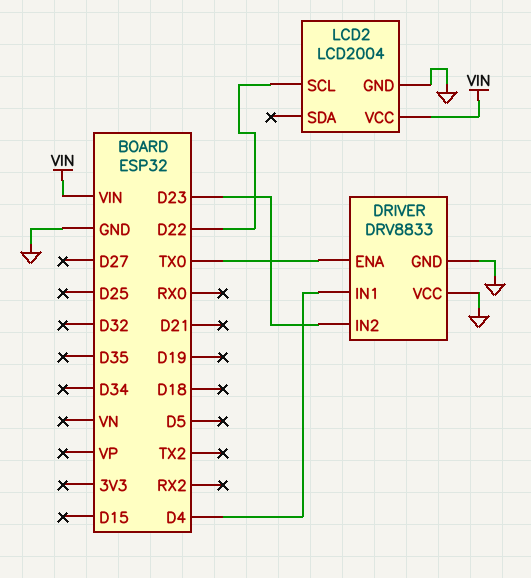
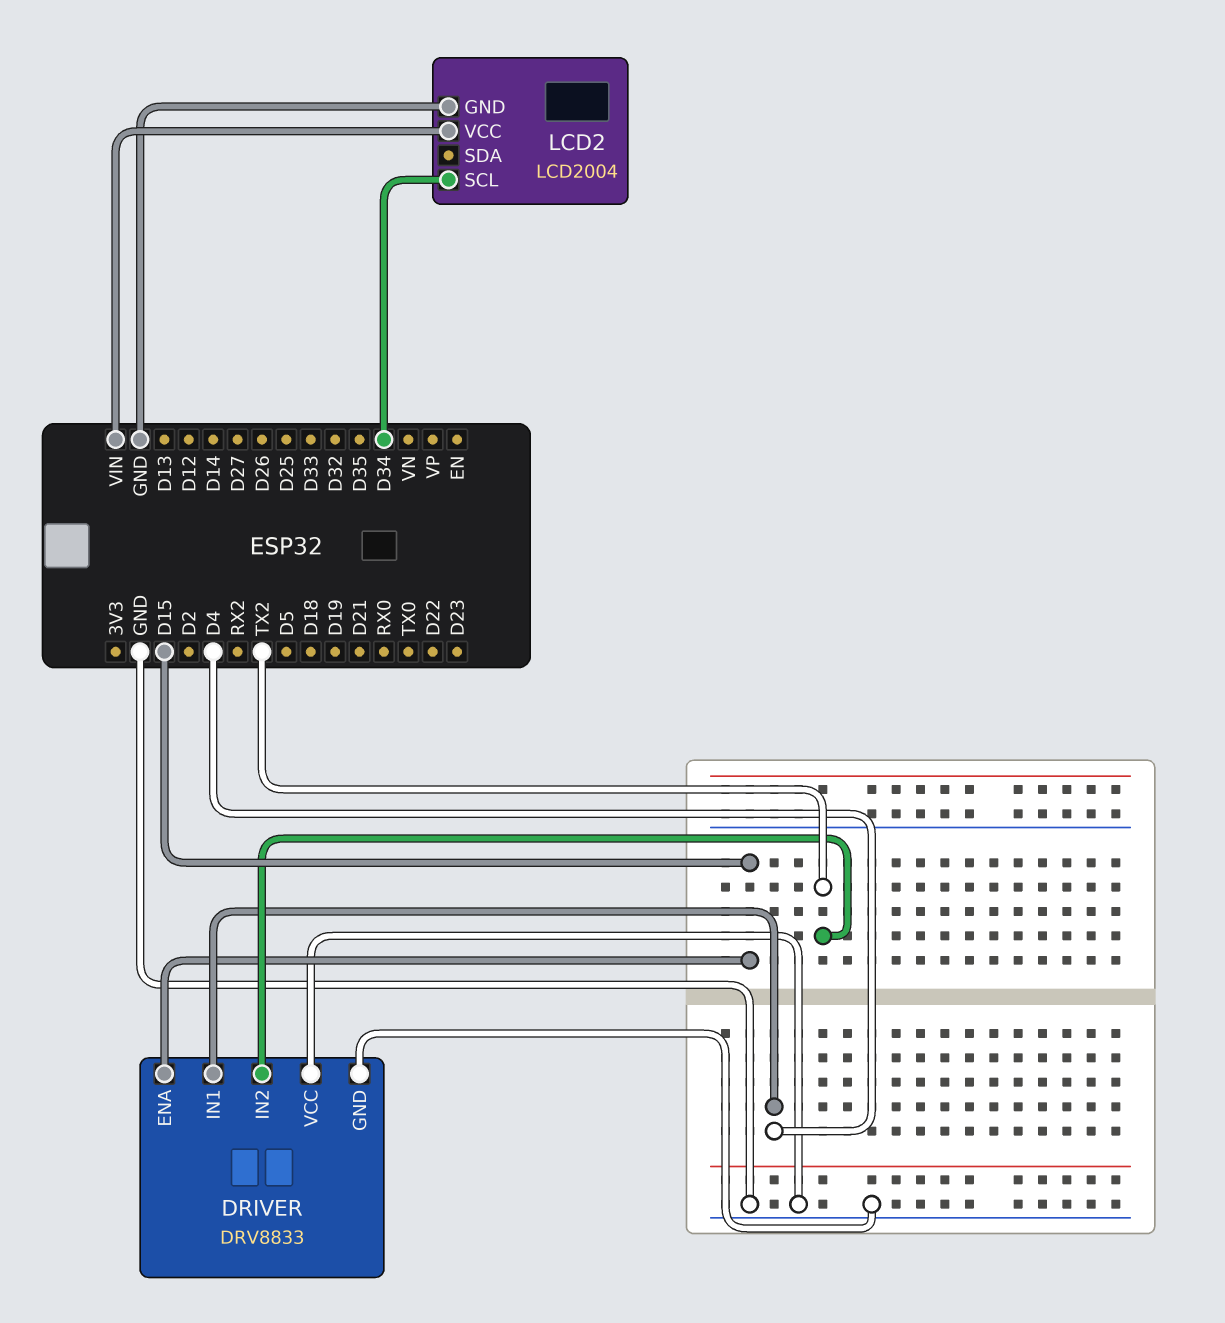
DRIVER pin ENA: TX0 -> D15
DRIVER pin IN2: D23 -> TX2
LCD2 pin SCL: D22 -> D34

